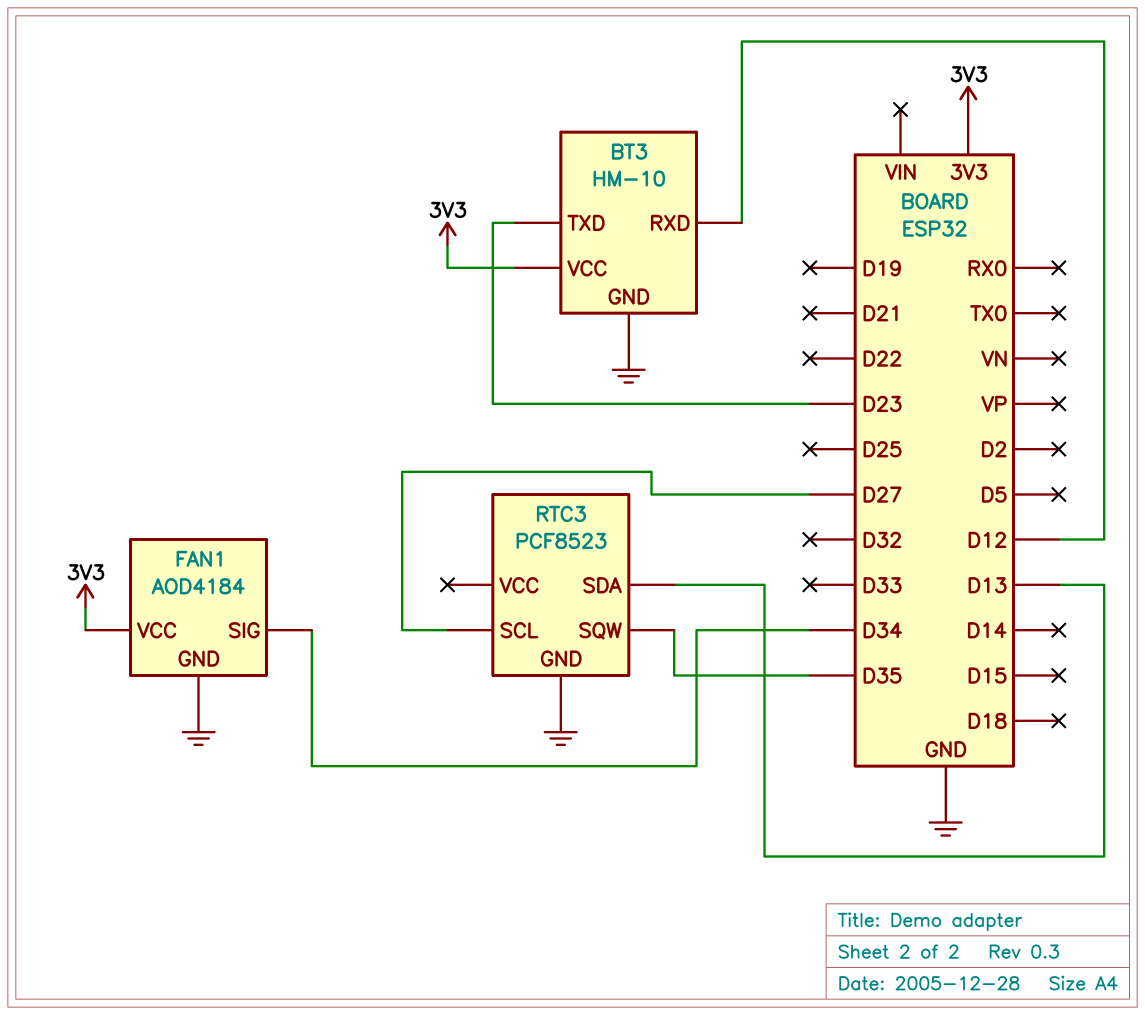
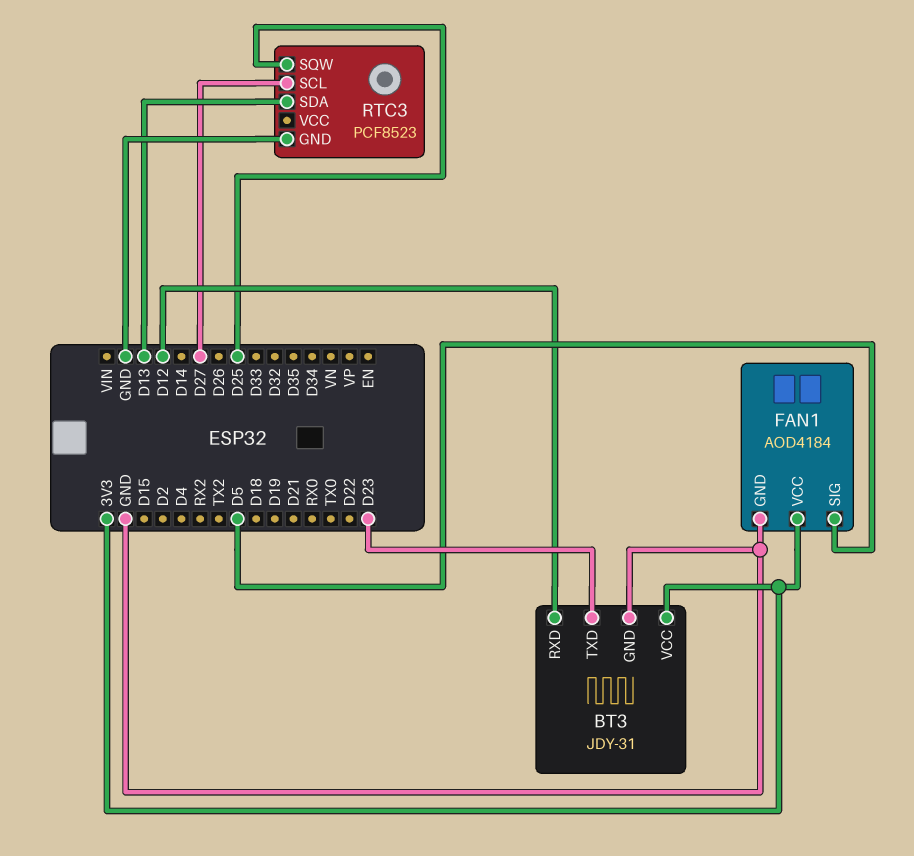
BT3: HM-10 -> JDY-31
FAN1 pin SIG: D34 -> D5
RTC3 pin SQW: D35 -> D25

